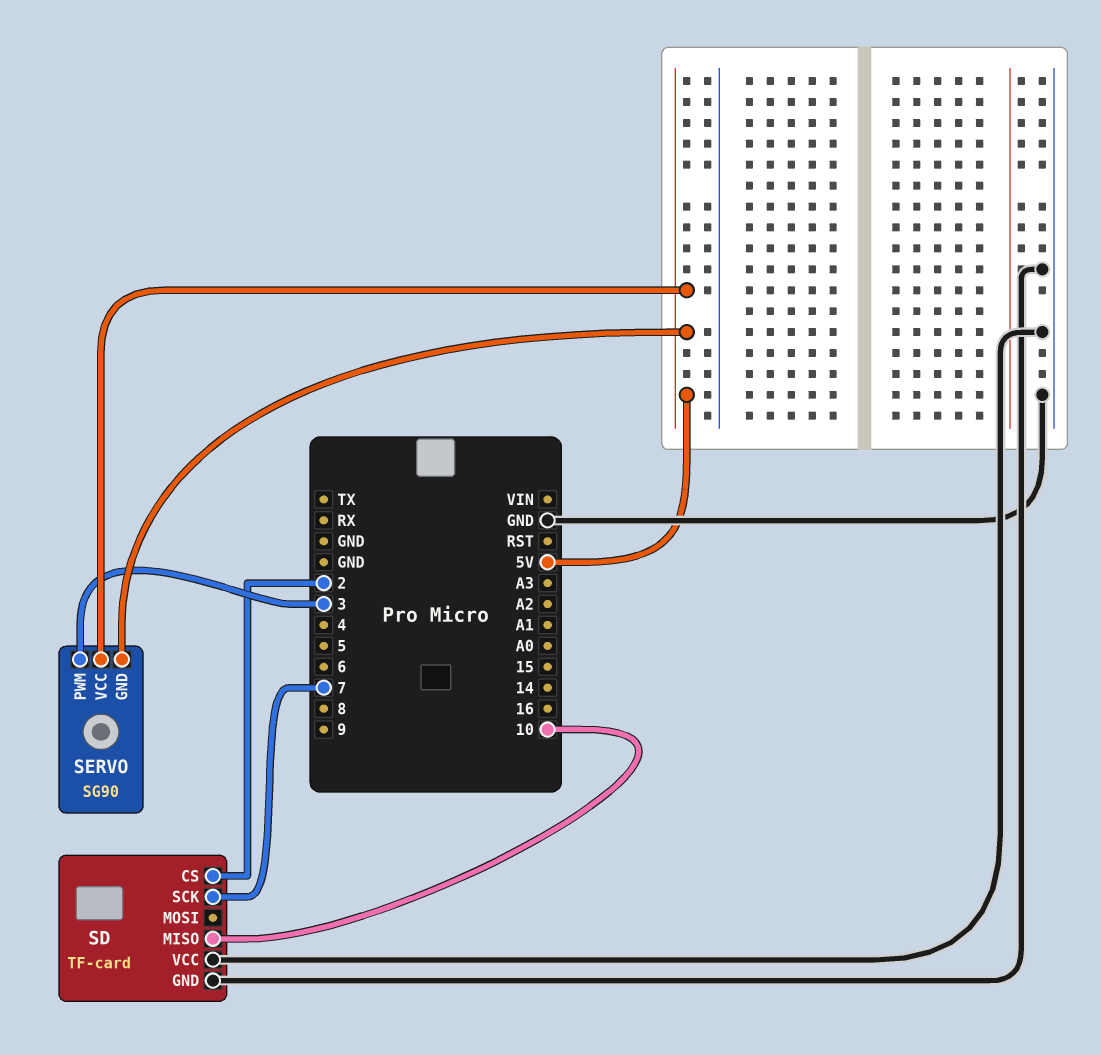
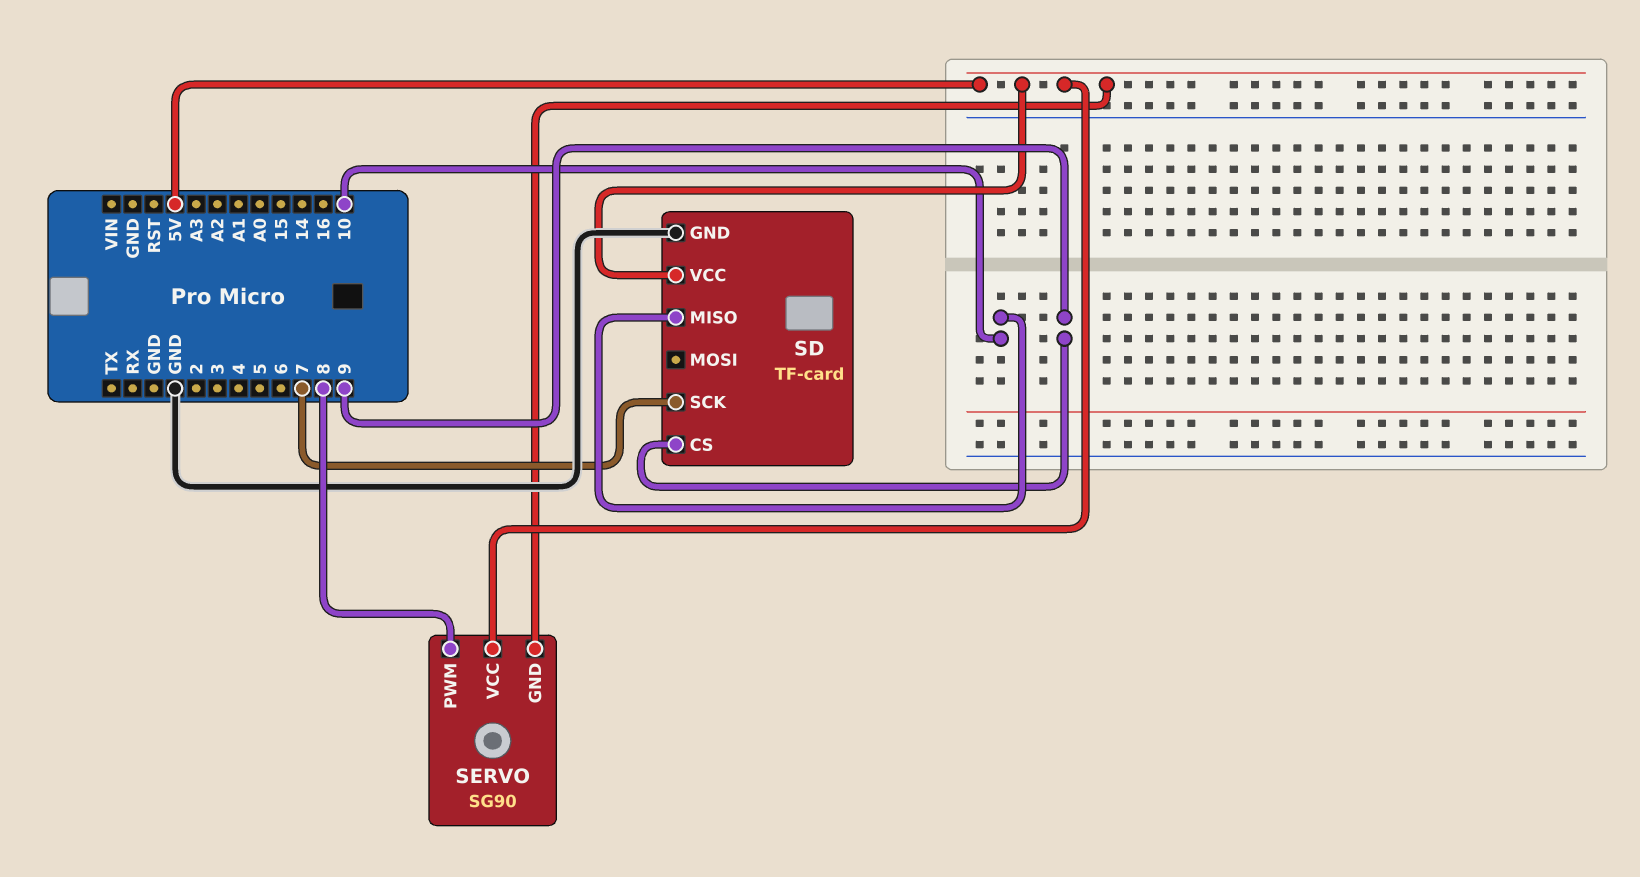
SD pin CS: 2 -> 9
SD pin VCC: GND -> 5V
SERVO pin PWM: 3 -> 8

